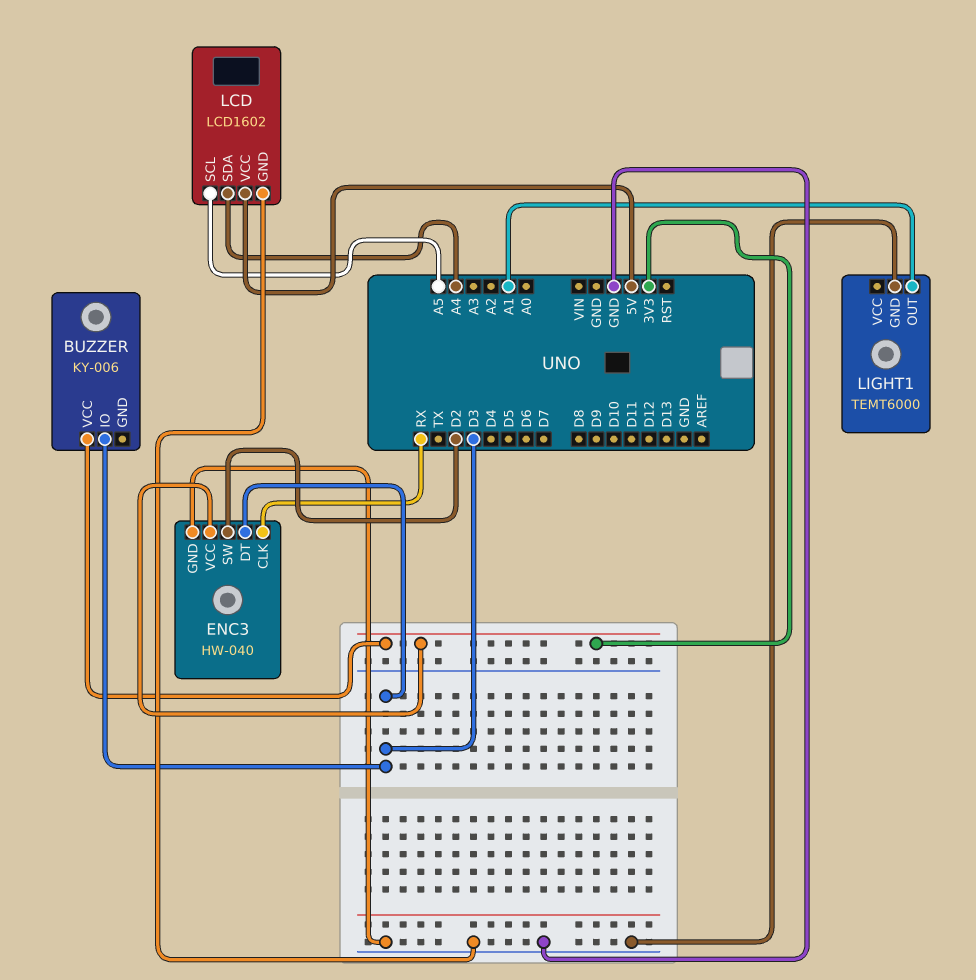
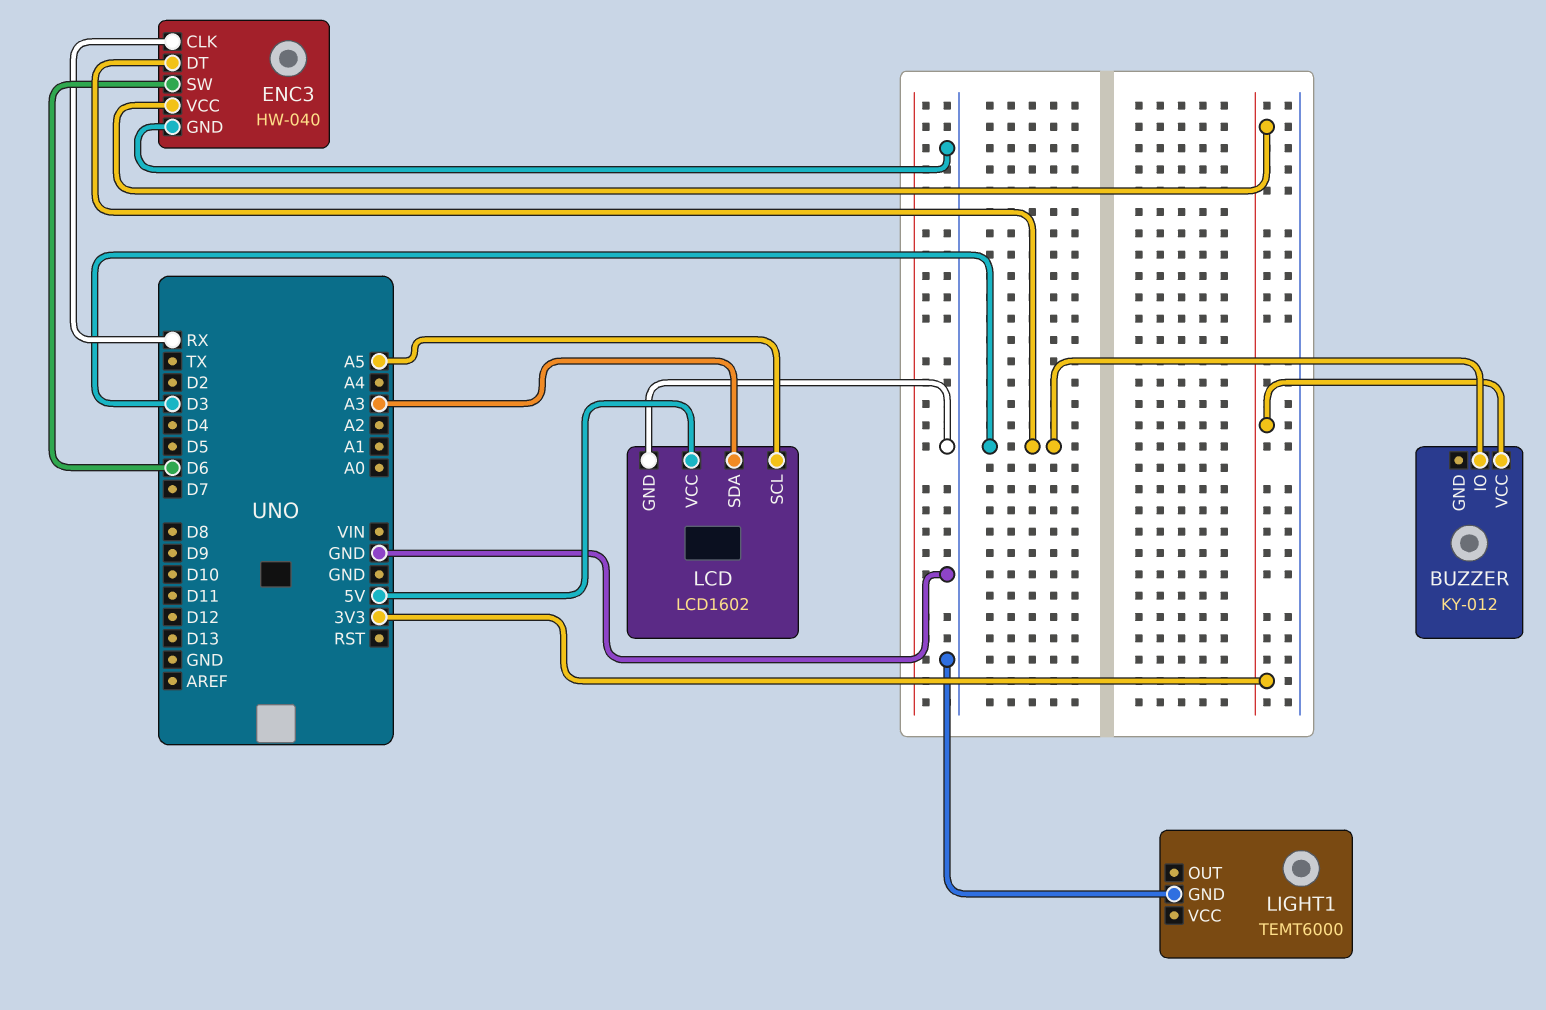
BUZZER: KY-006 -> KY-012
ENC3 pin SW: D2 -> D6
LCD pin SDA: A4 -> A3
LIGHT1 pin OUT: A1 -> none

